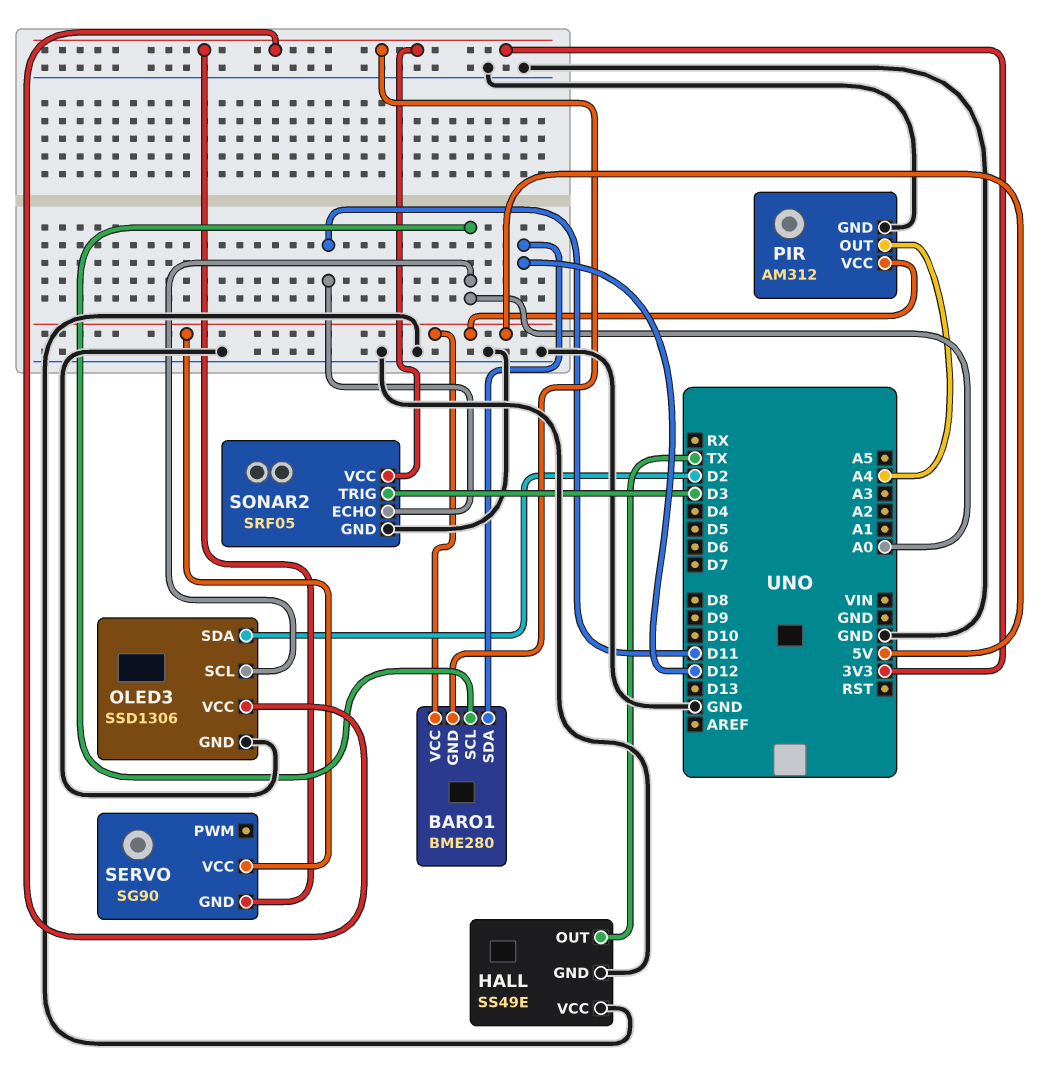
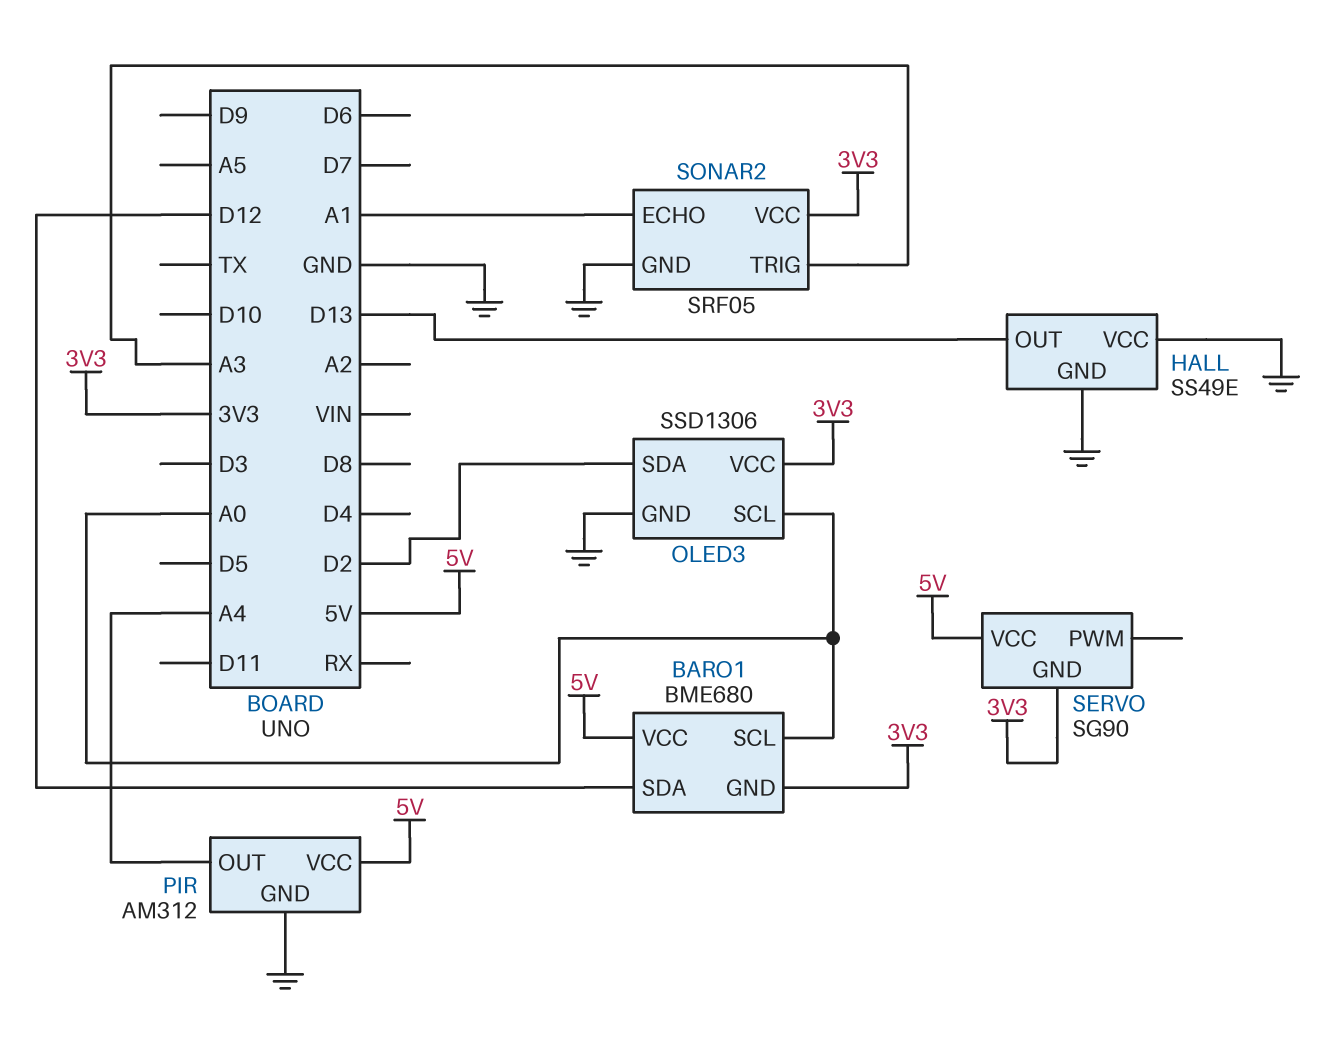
BARO1: BME280 -> BME680
HALL pin OUT: TX -> D13
SONAR2 pin ECHO: D11 -> A1
SONAR2 pin TRIG: D3 -> A3

